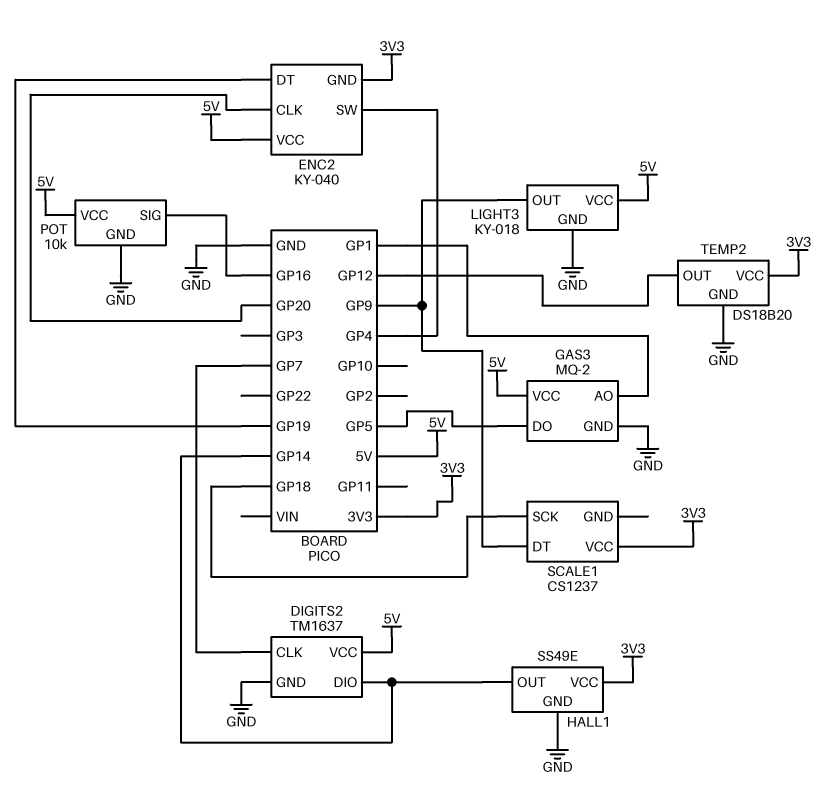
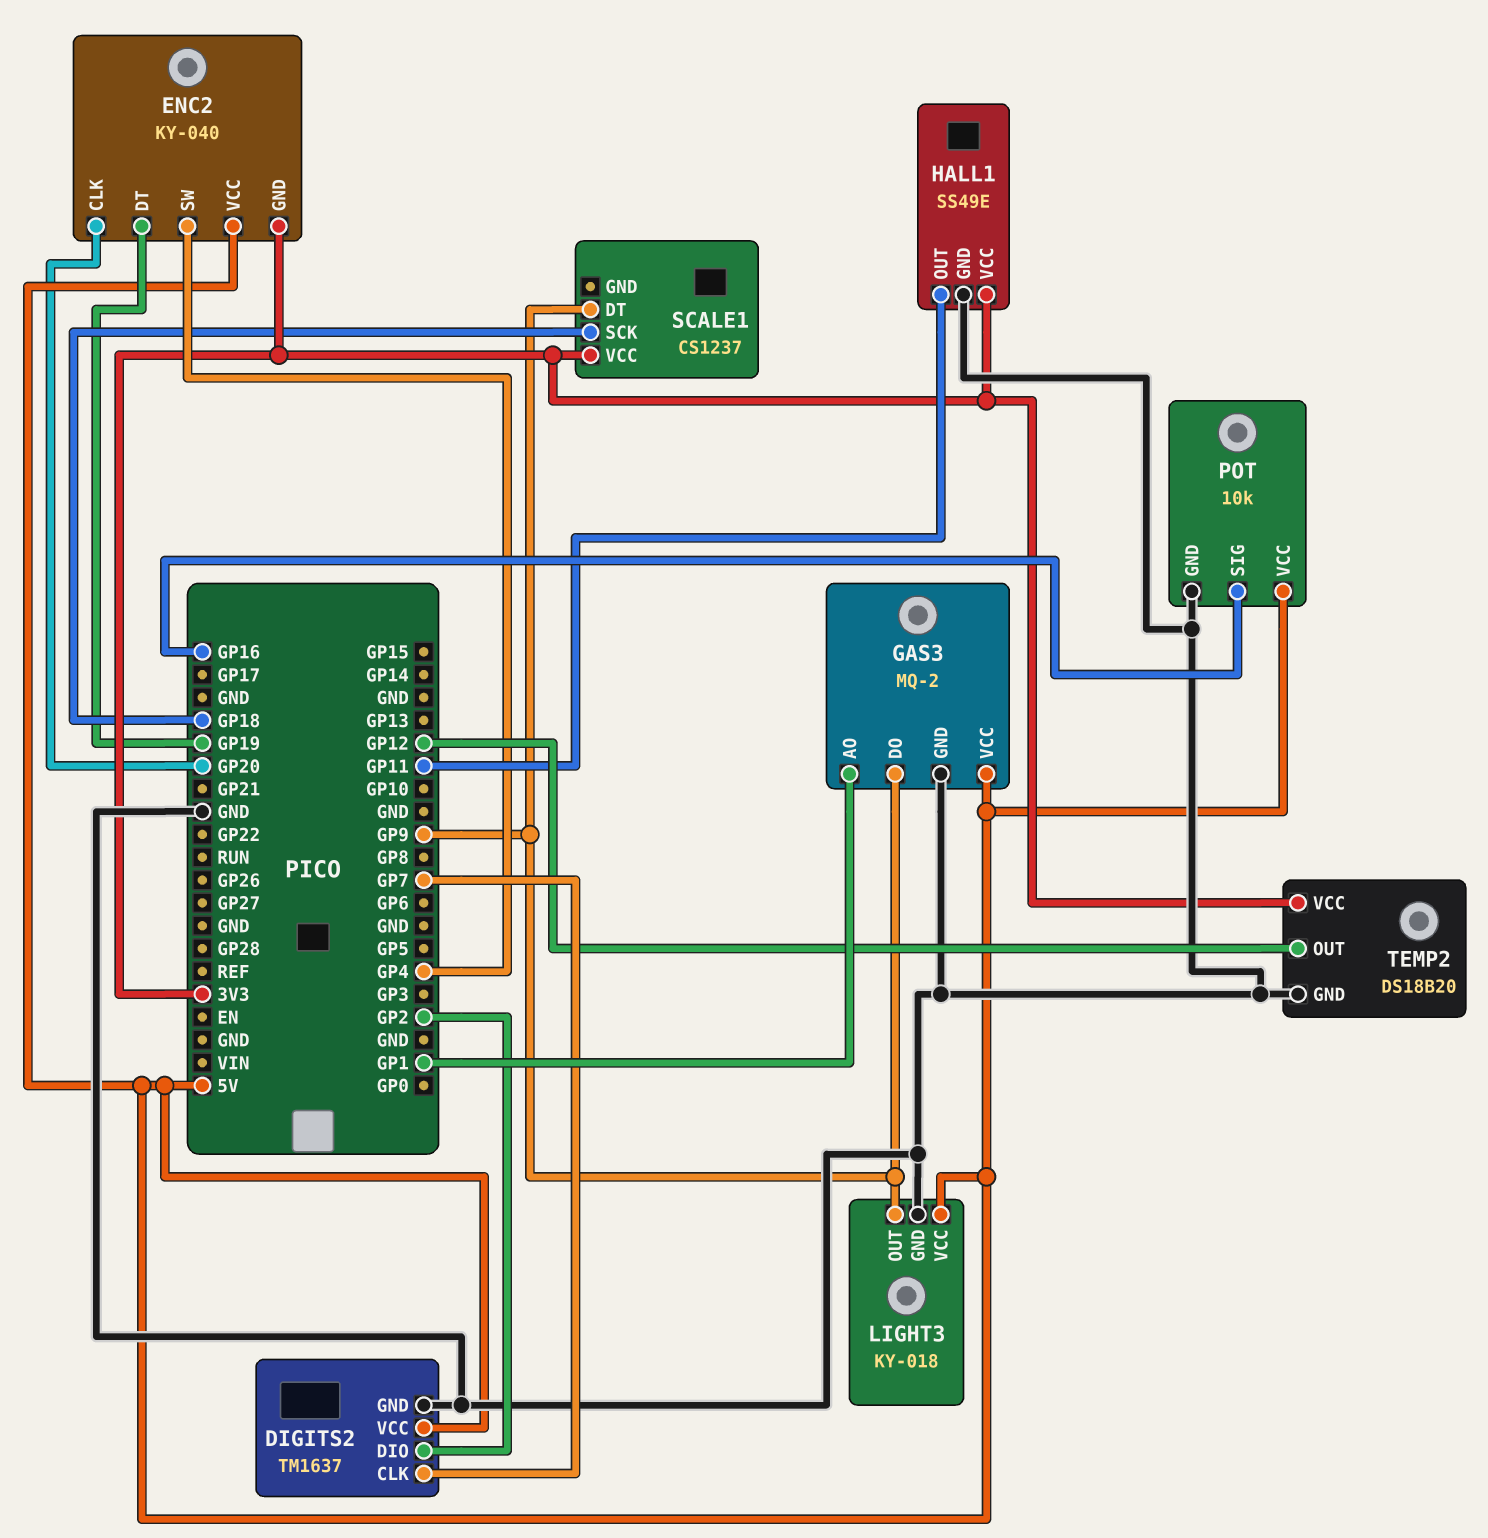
DIGITS2 pin DIO: GP14 -> GP2
GAS3 pin DO: GP5 -> GP9
HALL1 pin OUT: GP14 -> GP11

